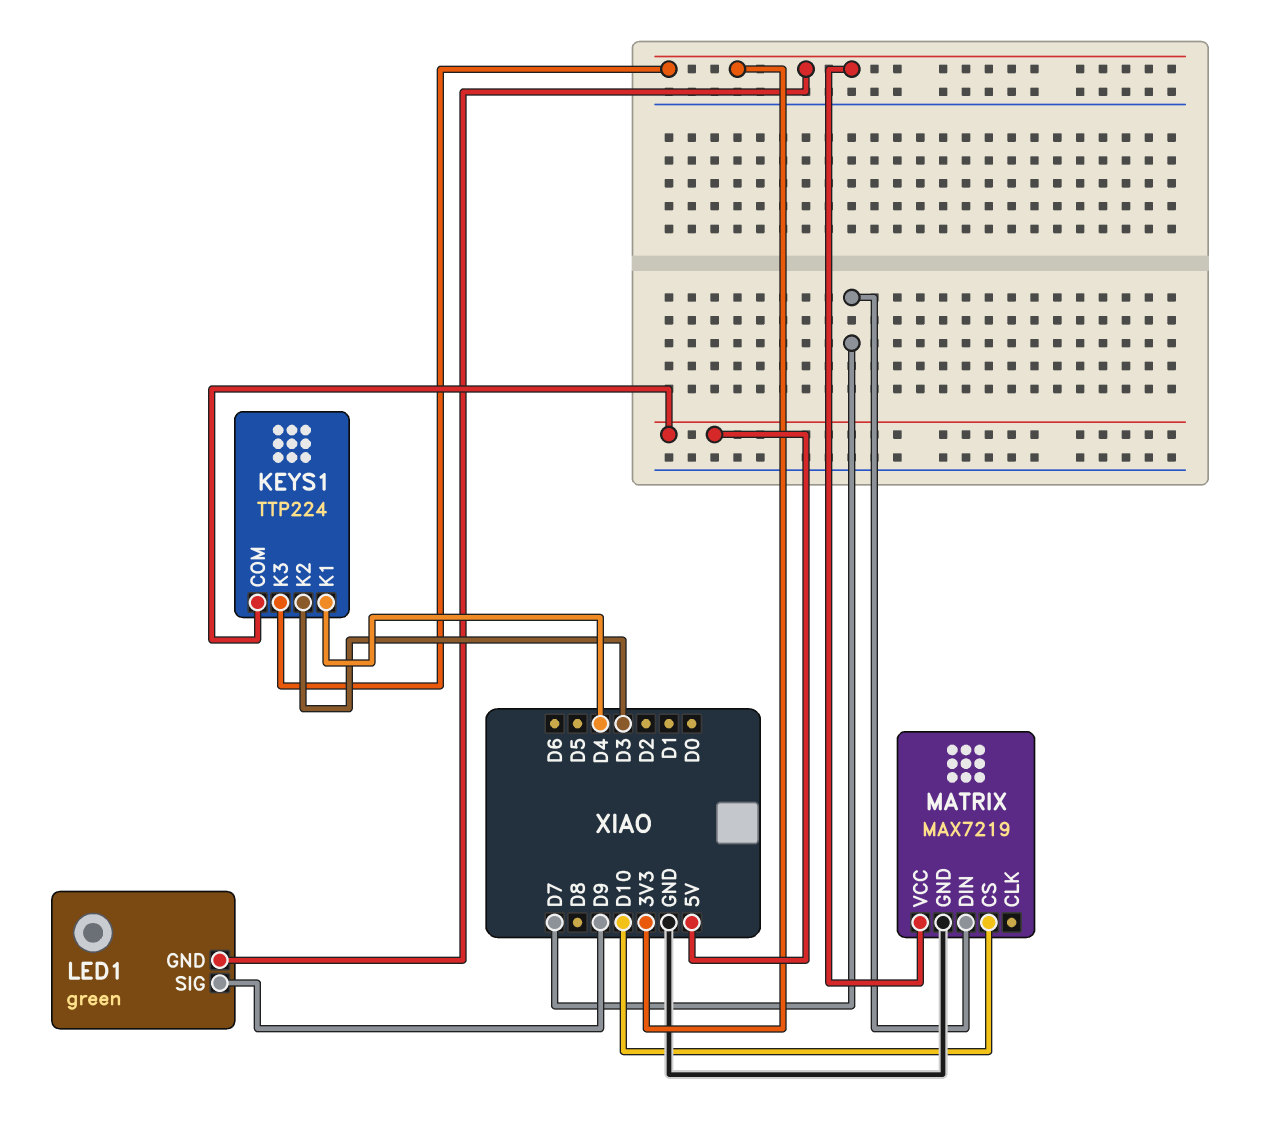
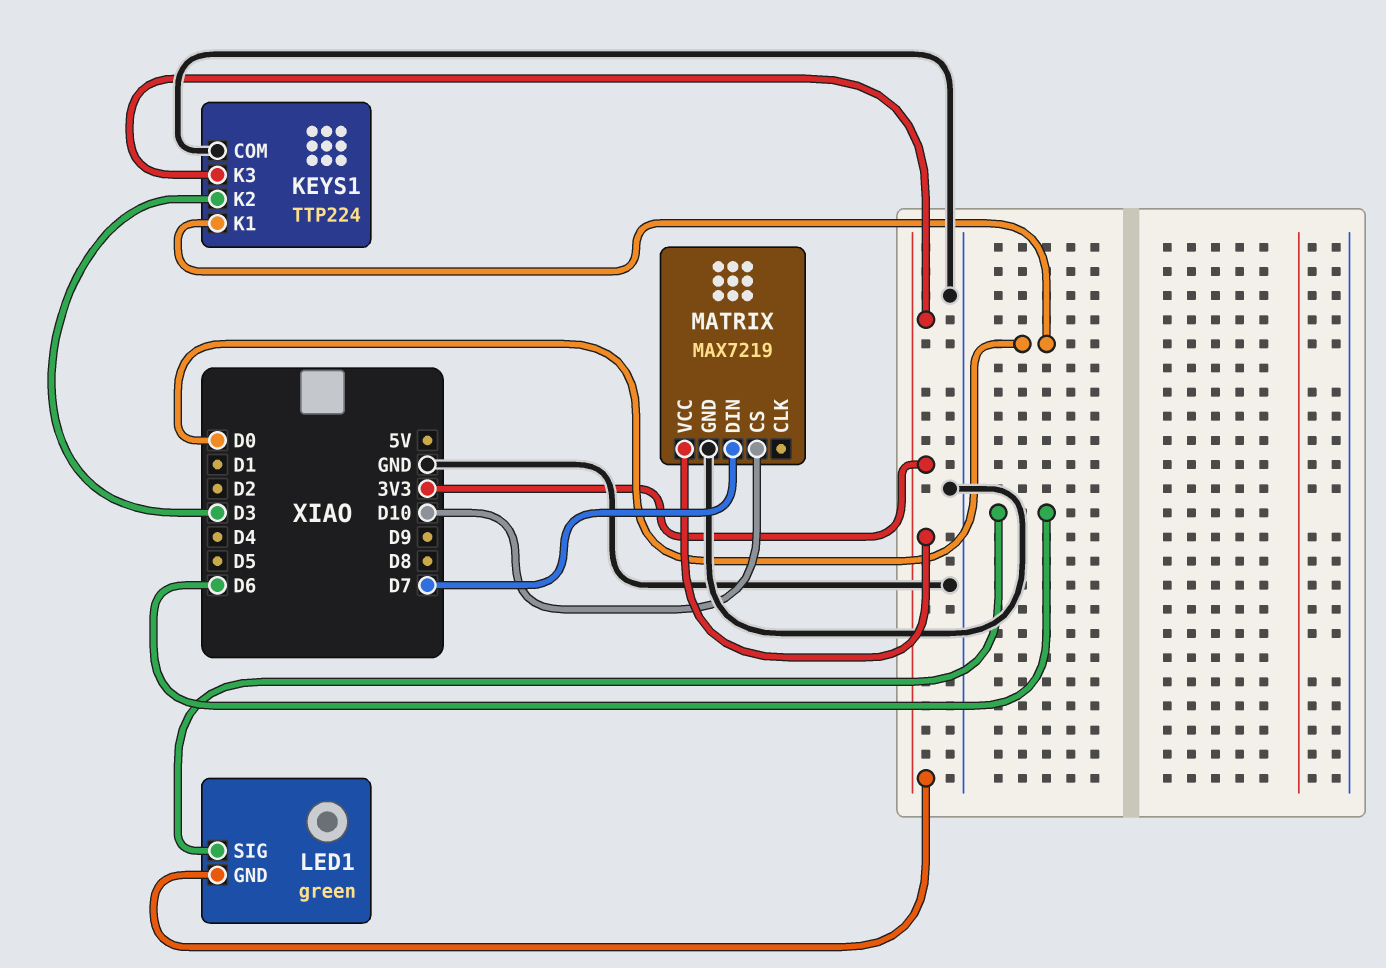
KEYS1 pin COM: 5V -> GND
KEYS1 pin K1: D4 -> D0
LED1 pin SIG: D9 -> D6

